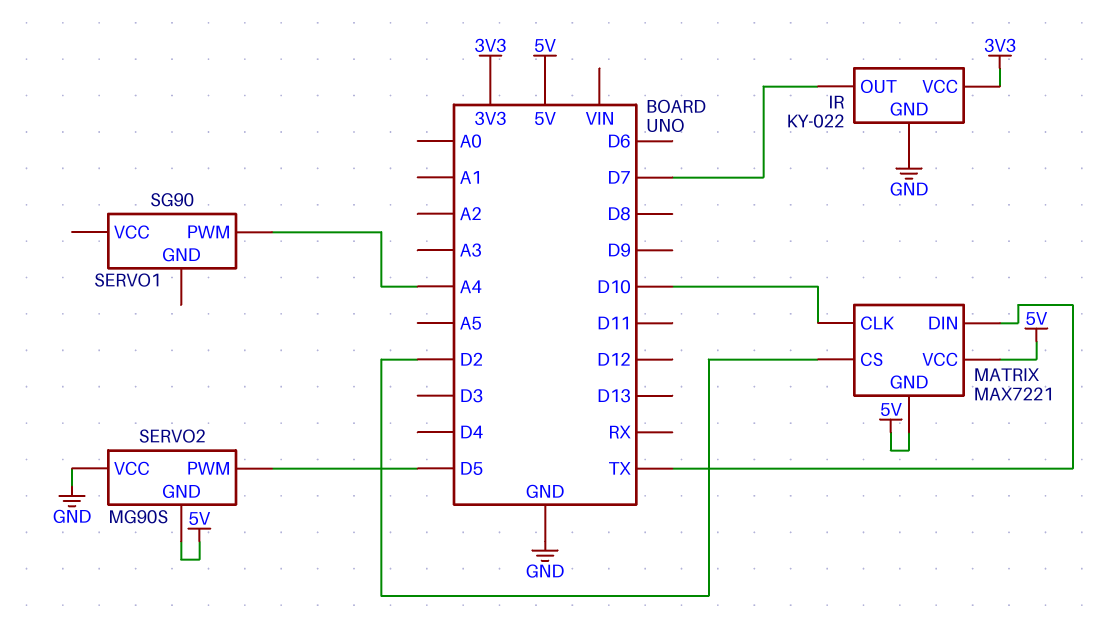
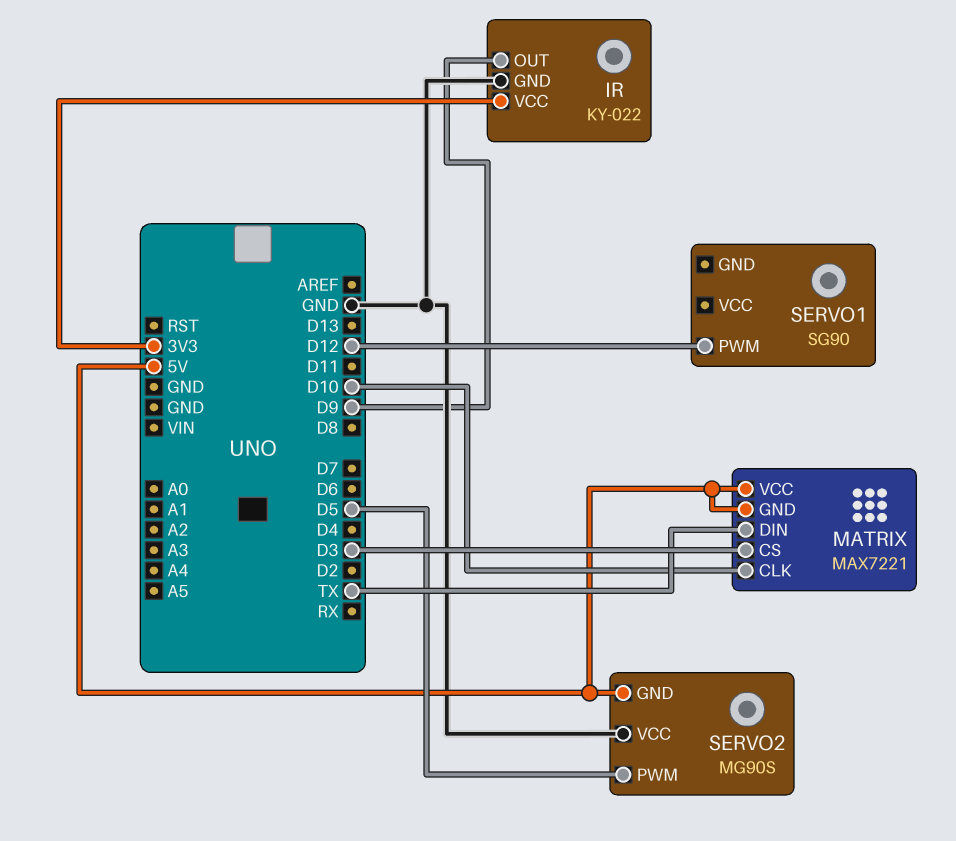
IR pin OUT: D7 -> D9
MATRIX pin CS: D2 -> D3
SERVO1 pin PWM: A4 -> D12

